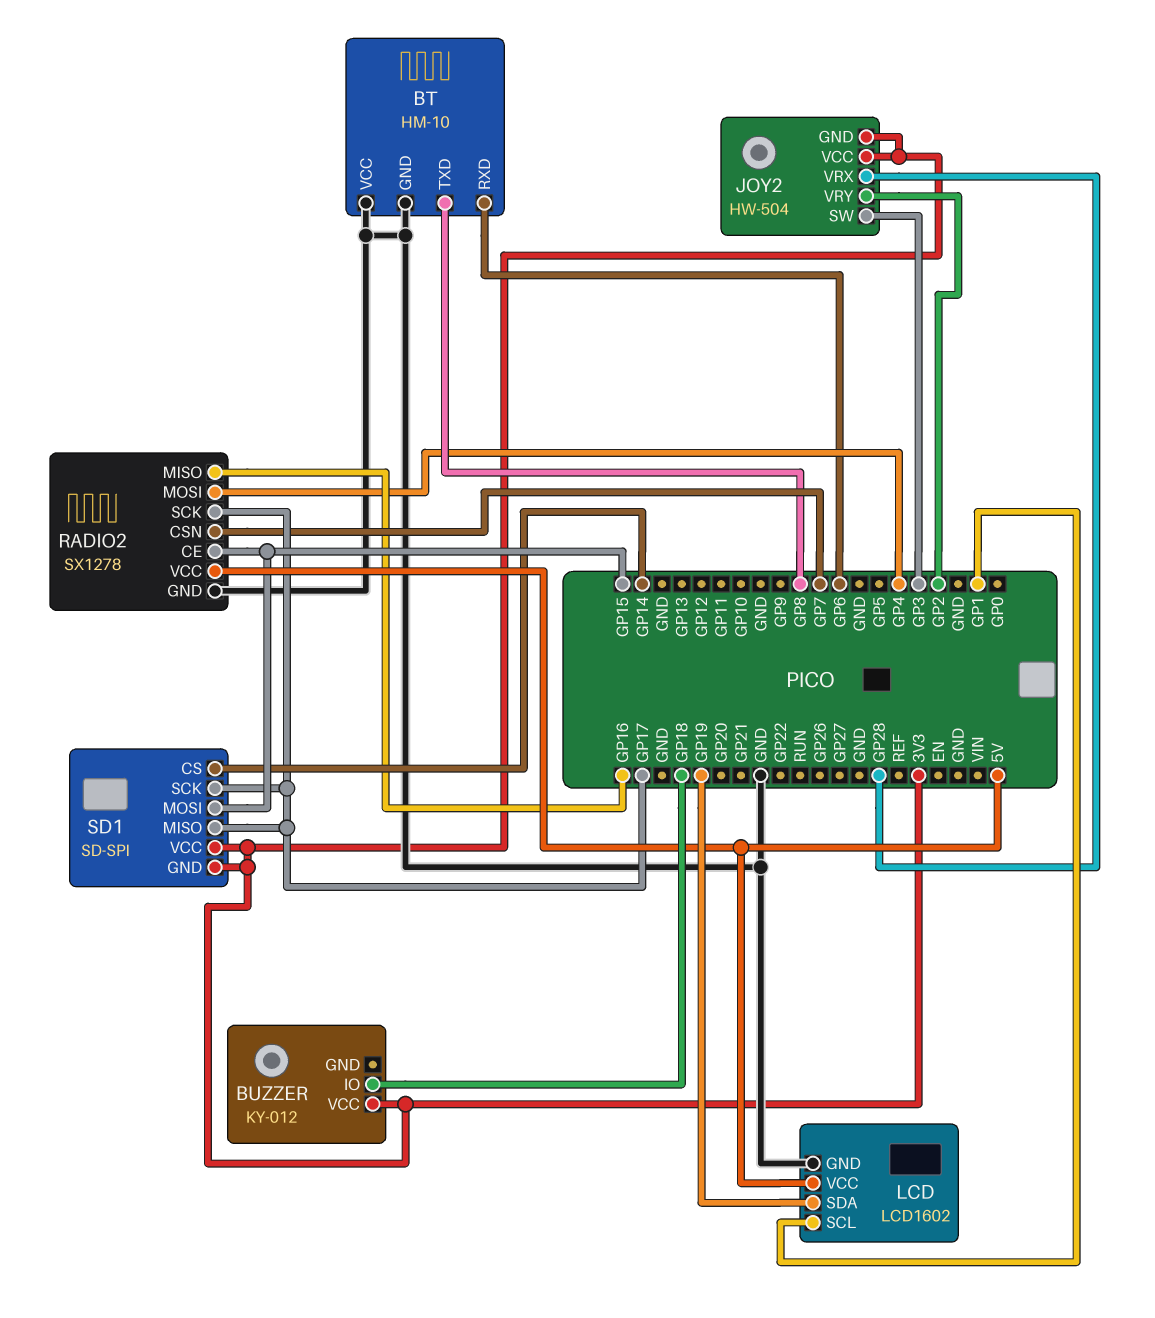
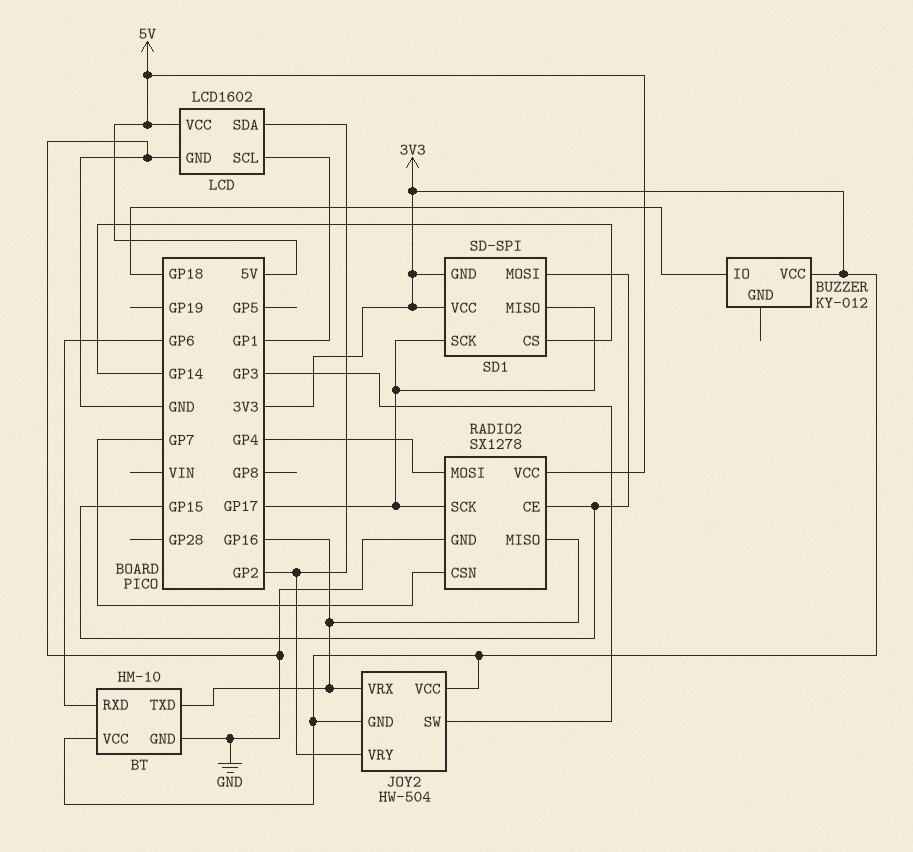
BT pin TXD: GP8 -> GP16
BT pin VCC: GND -> 3V3
JOY2 pin VRX: GP28 -> GP16
LCD pin SDA: GP19 -> GP2

